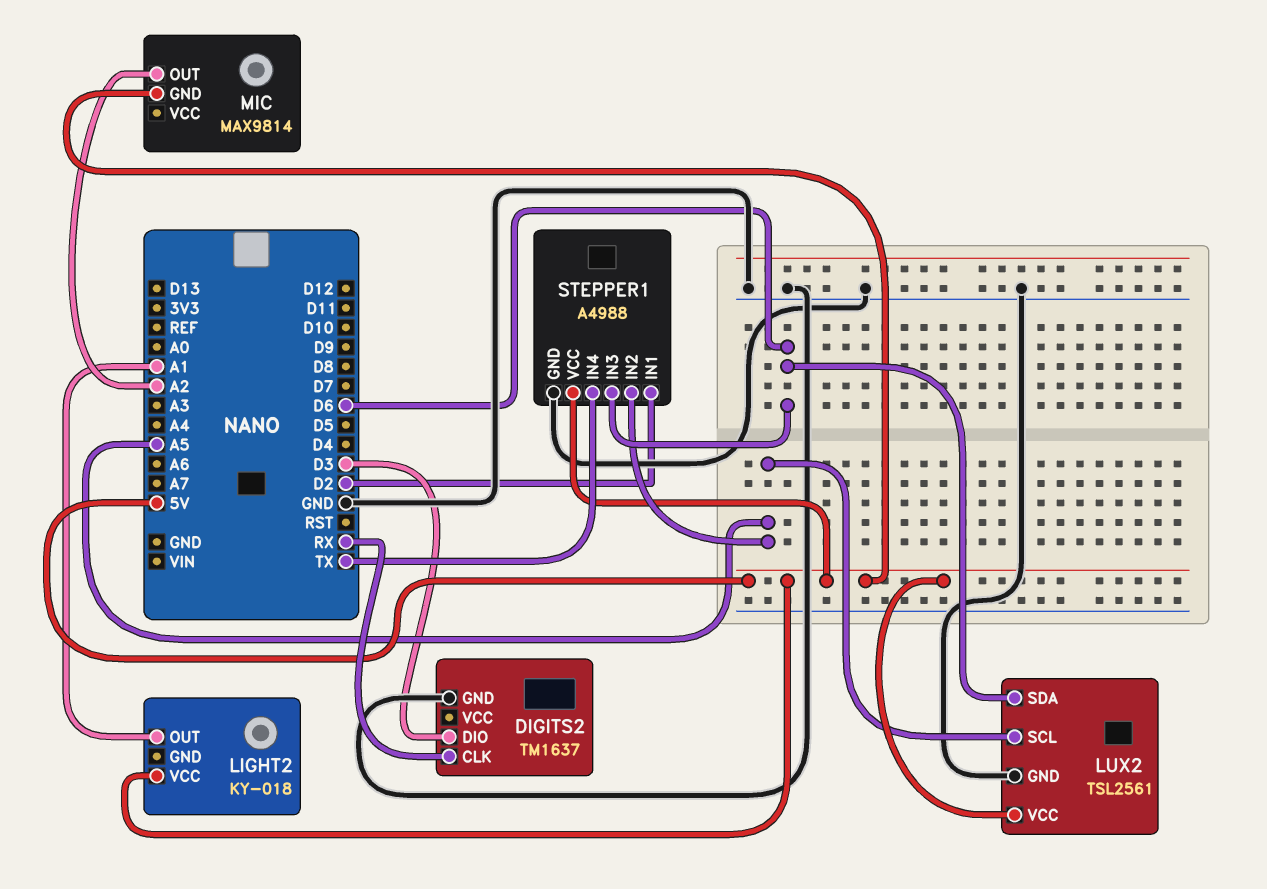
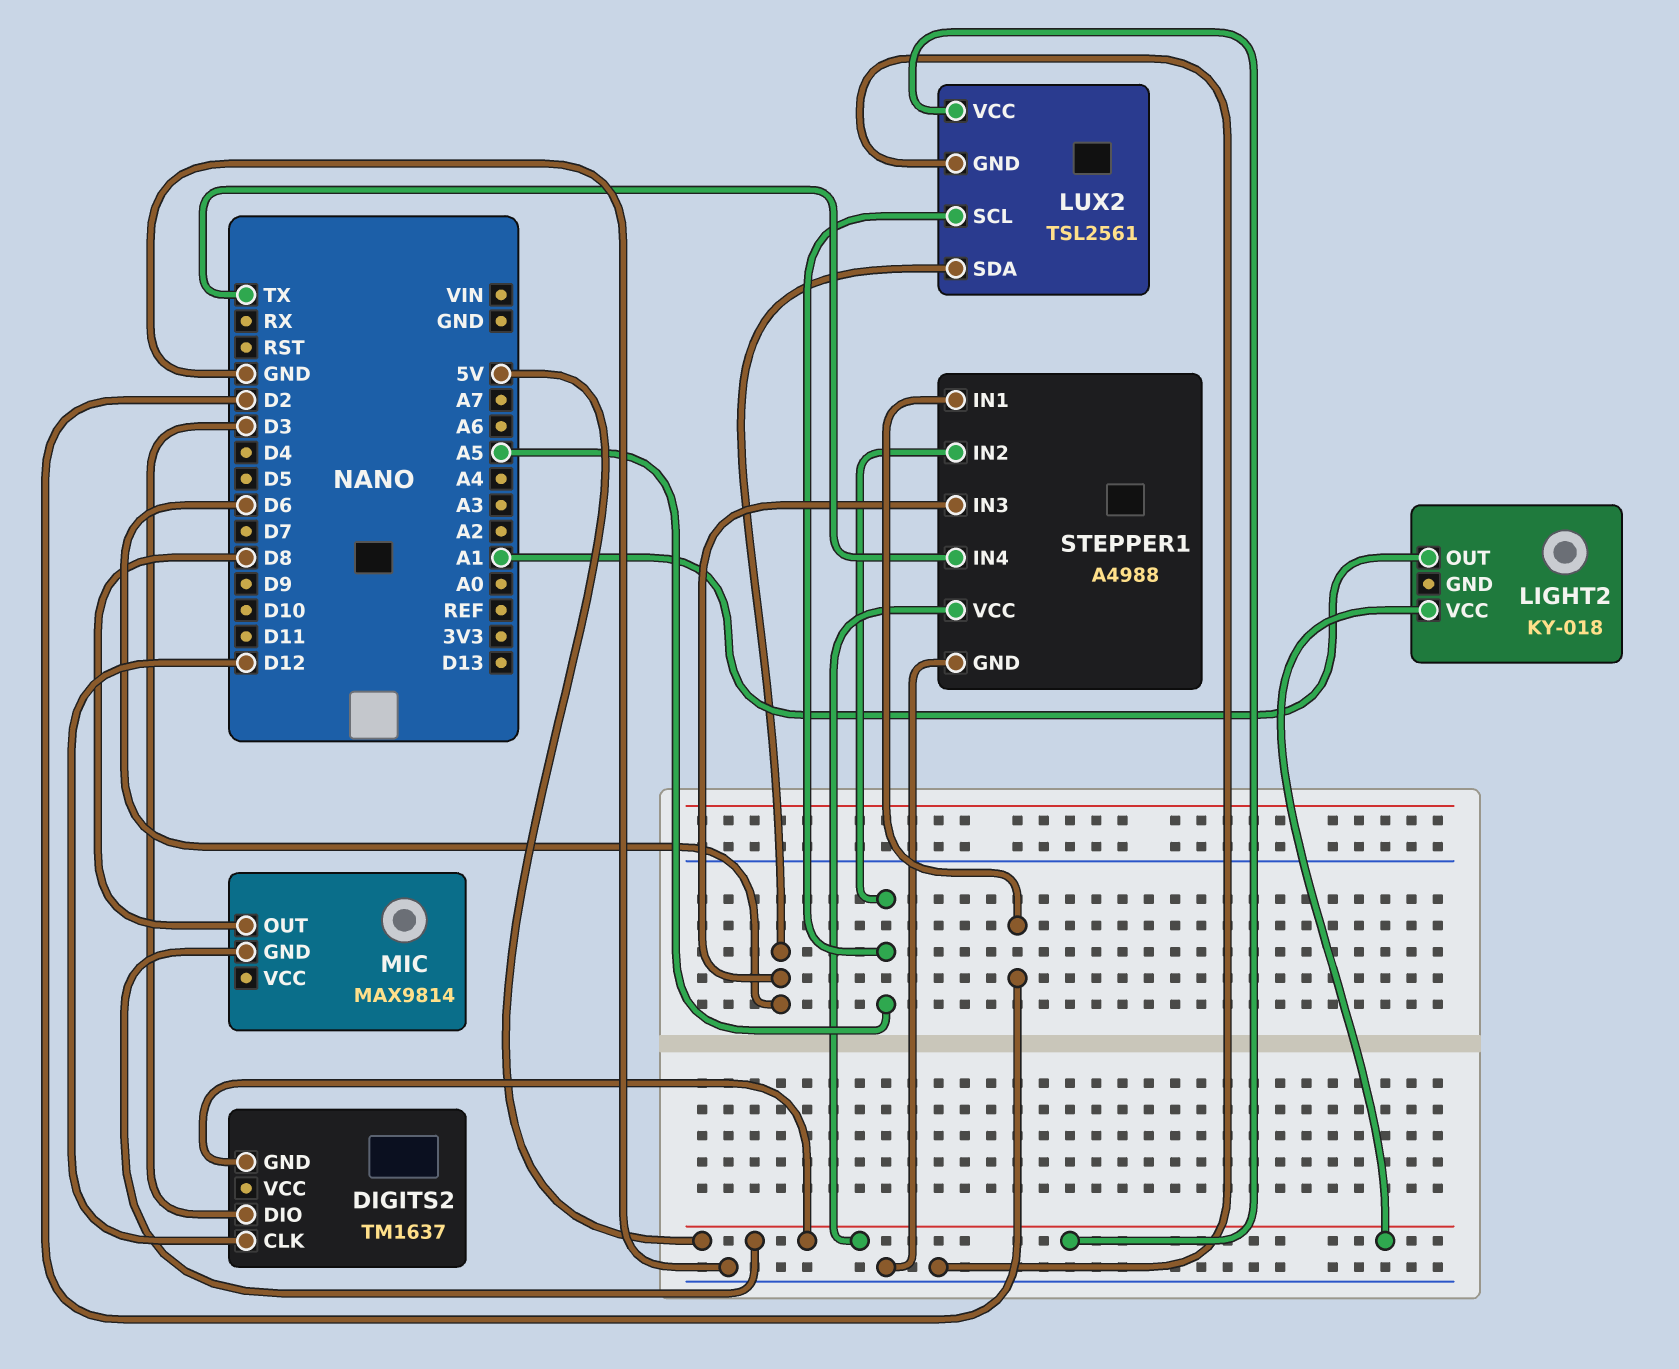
DIGITS2 pin CLK: RX -> D12
DIGITS2 pin GND: GND -> 5V
MIC pin OUT: A2 -> D8

